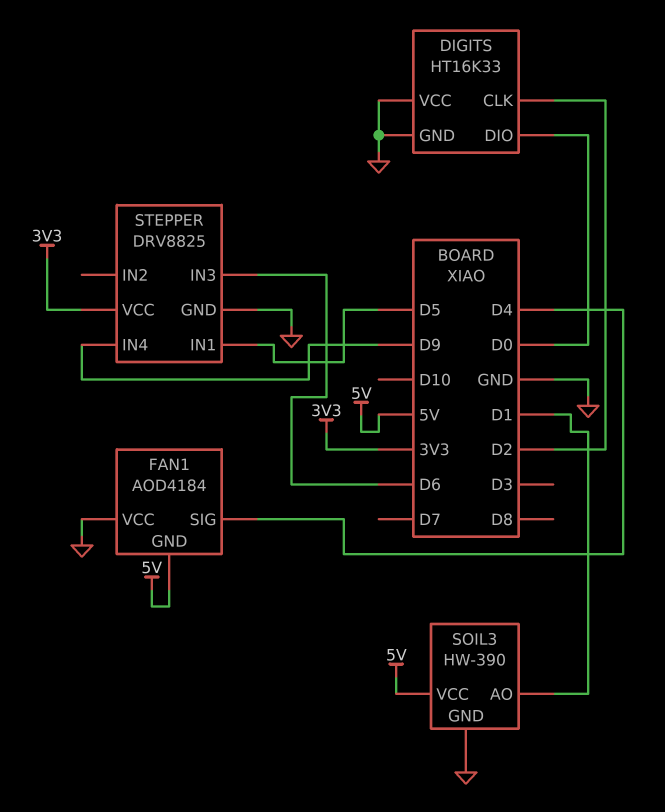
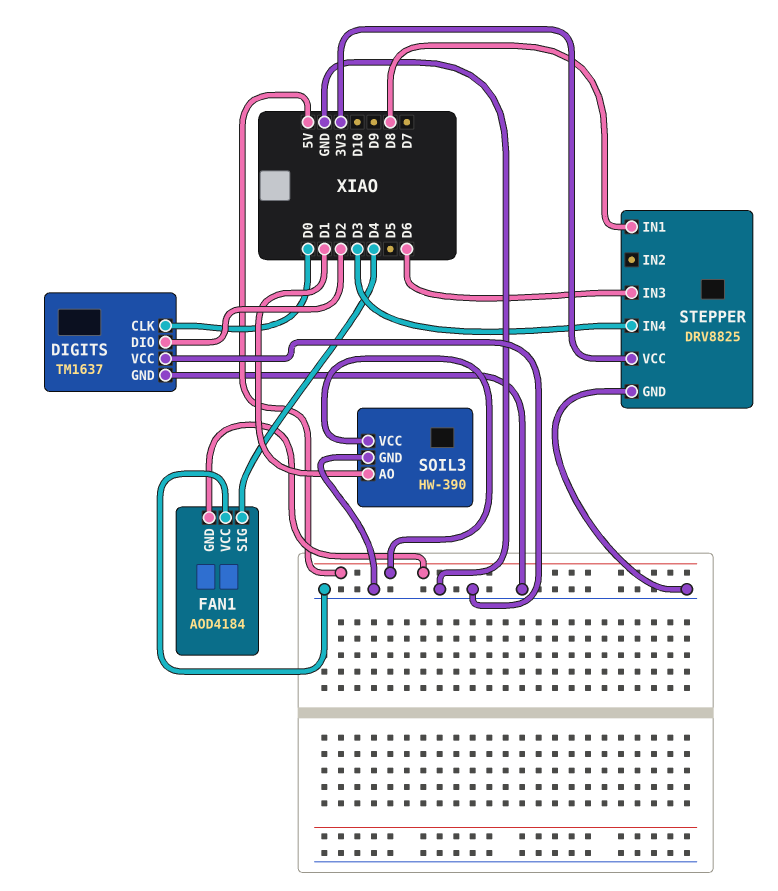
DIGITS: HT16K33 -> TM1637
DIGITS pin CLK: D2 -> D0
DIGITS pin DIO: D0 -> D2
STEPPER pin IN1: D5 -> D8
STEPPER pin IN4: D9 -> D3

